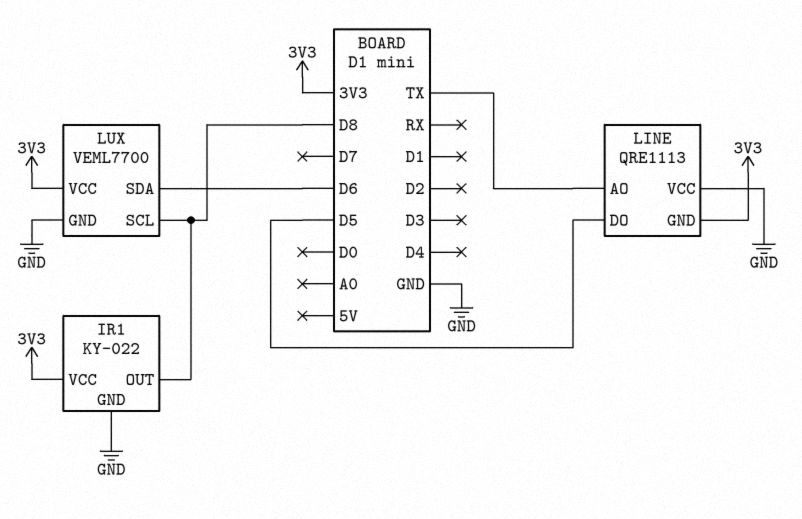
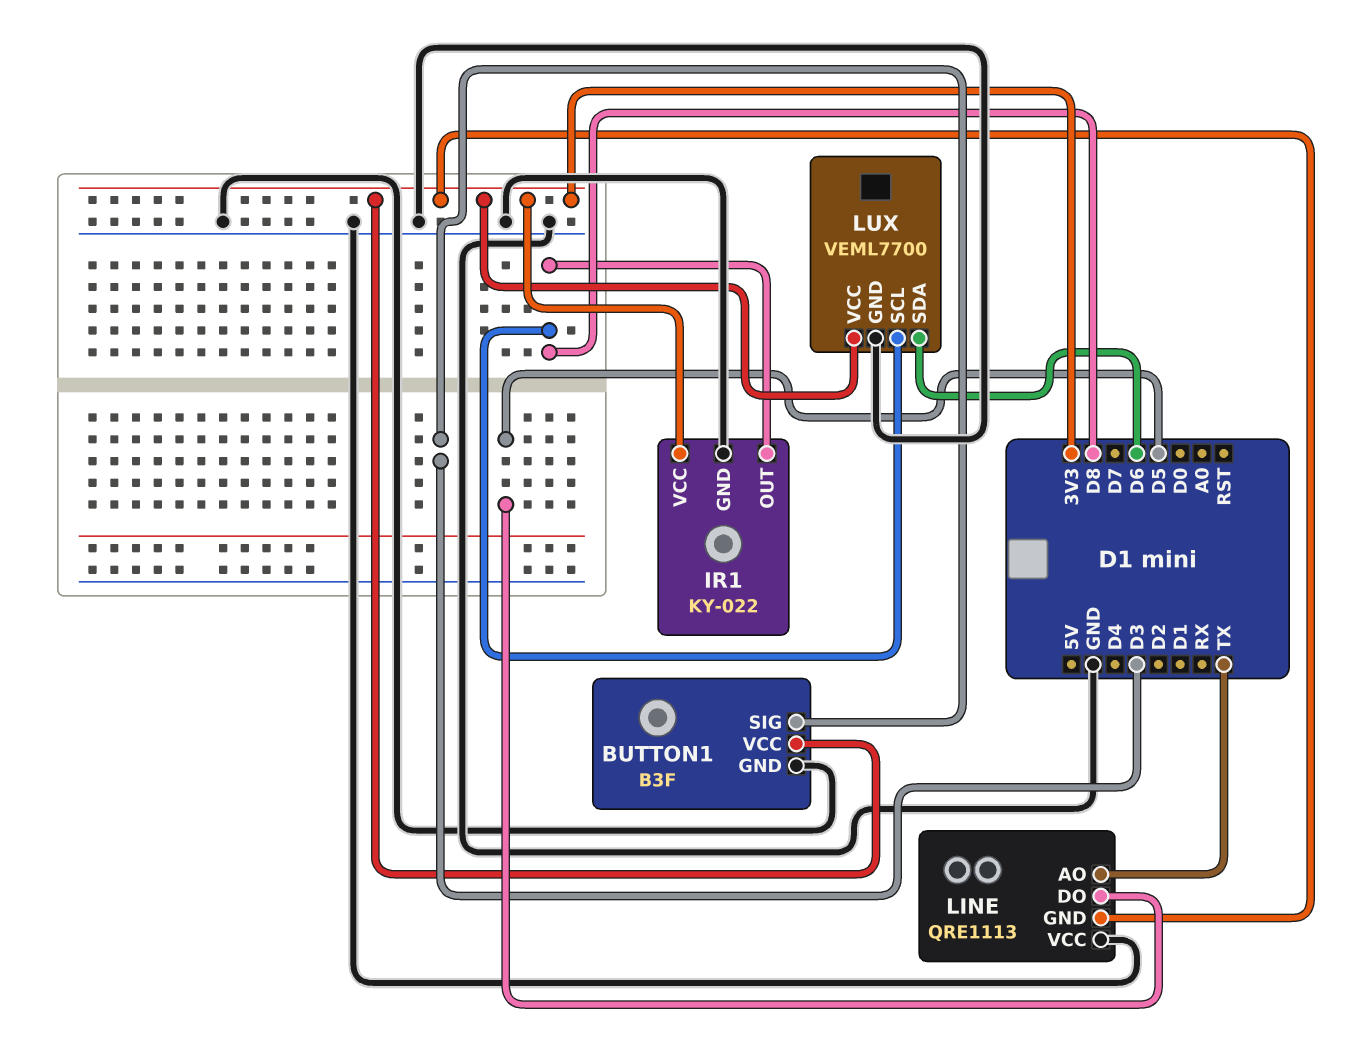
BUTTON1: none -> B3F
BUTTON1 pin GND: none -> GND
BUTTON1 pin SIG: none -> D3
BUTTON1 pin VCC: none -> 3V3

